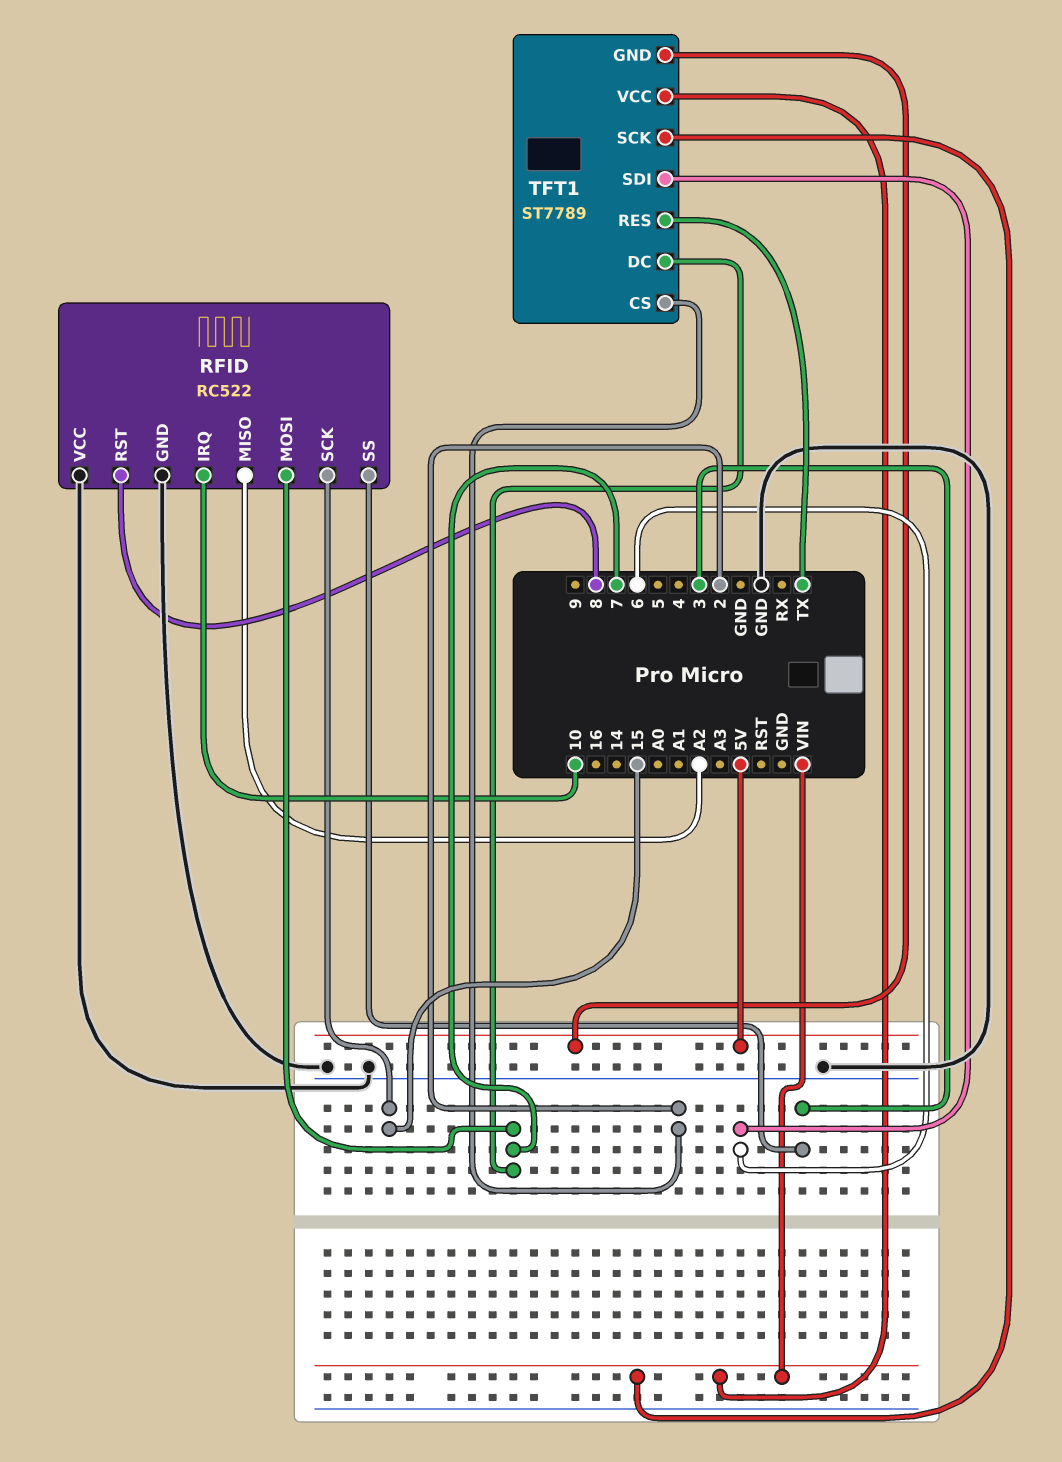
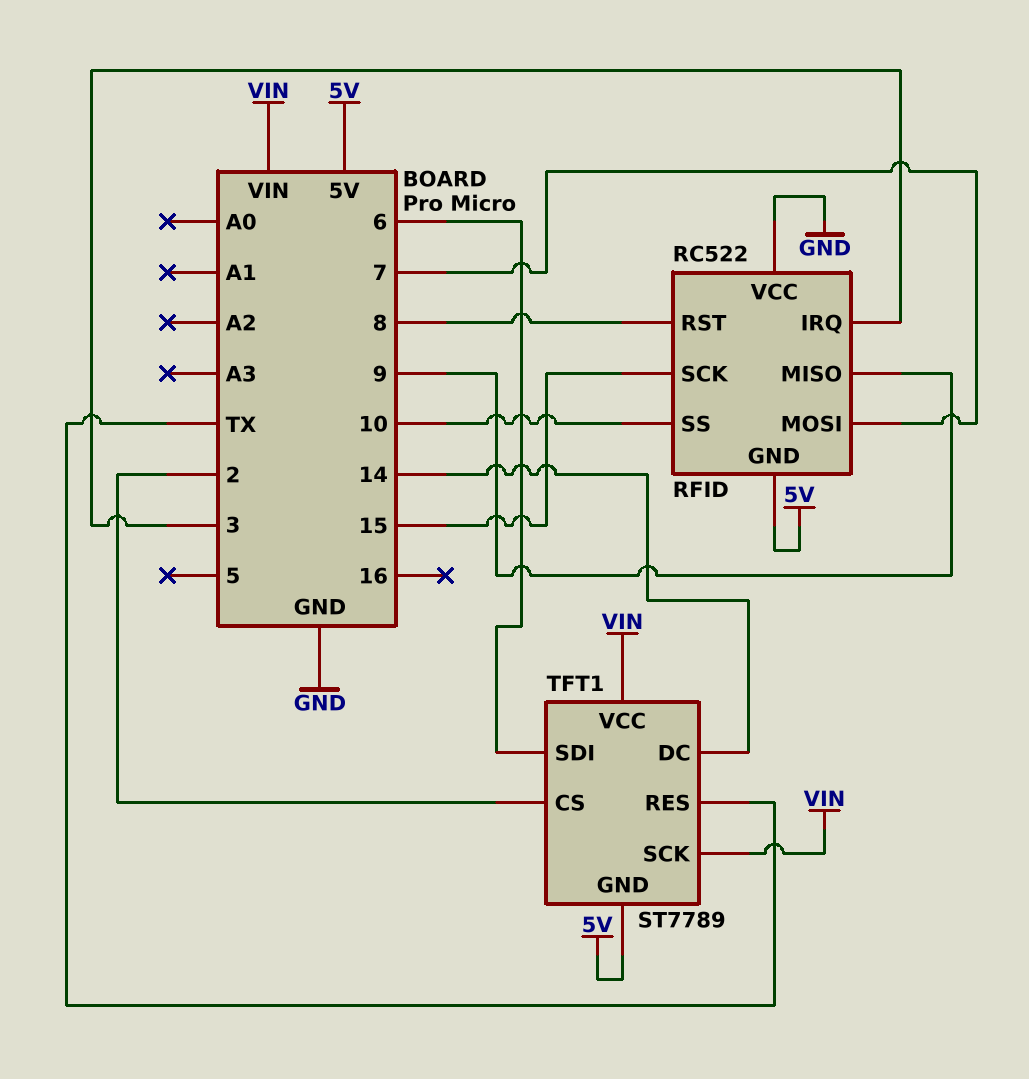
RFID pin GND: GND -> 5V
RFID pin IRQ: 10 -> 3
RFID pin MISO: A2 -> 9
RFID pin SS: 3 -> 10
TFT1 pin DC: 7 -> 14

